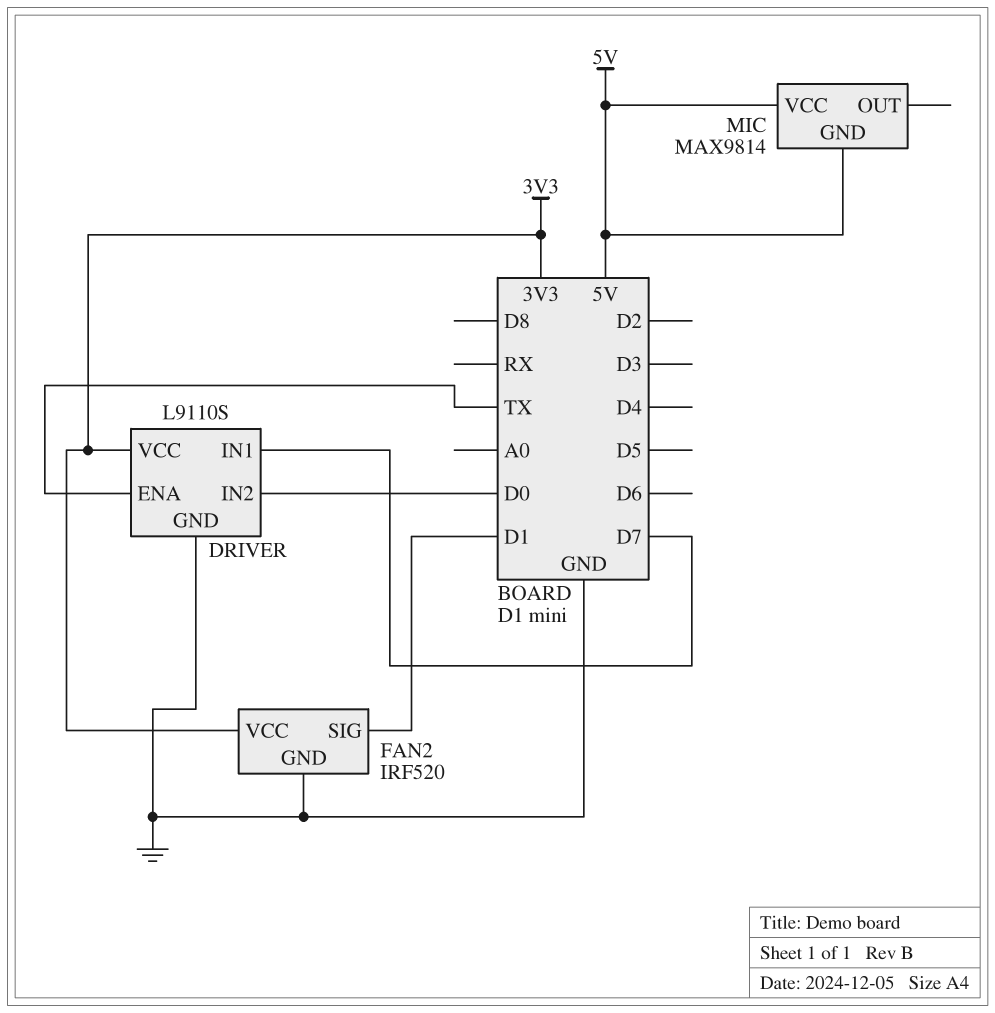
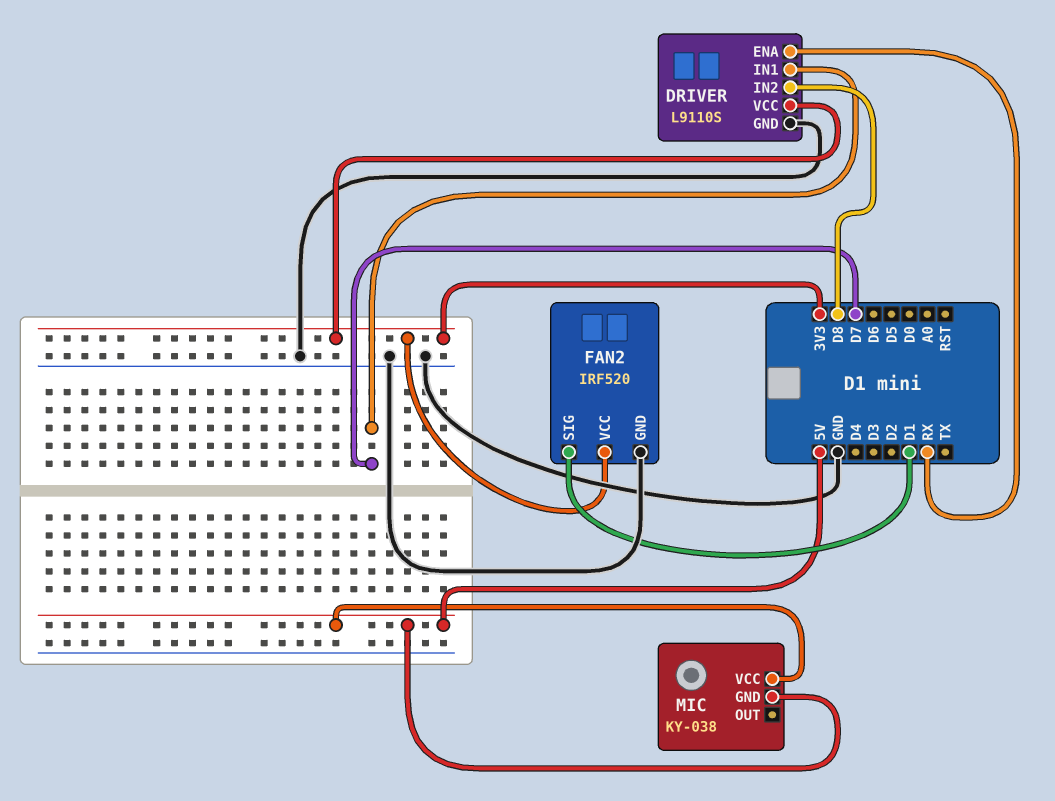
DRIVER pin ENA: TX -> RX
DRIVER pin IN2: D0 -> D8
MIC: MAX9814 -> KY-038

